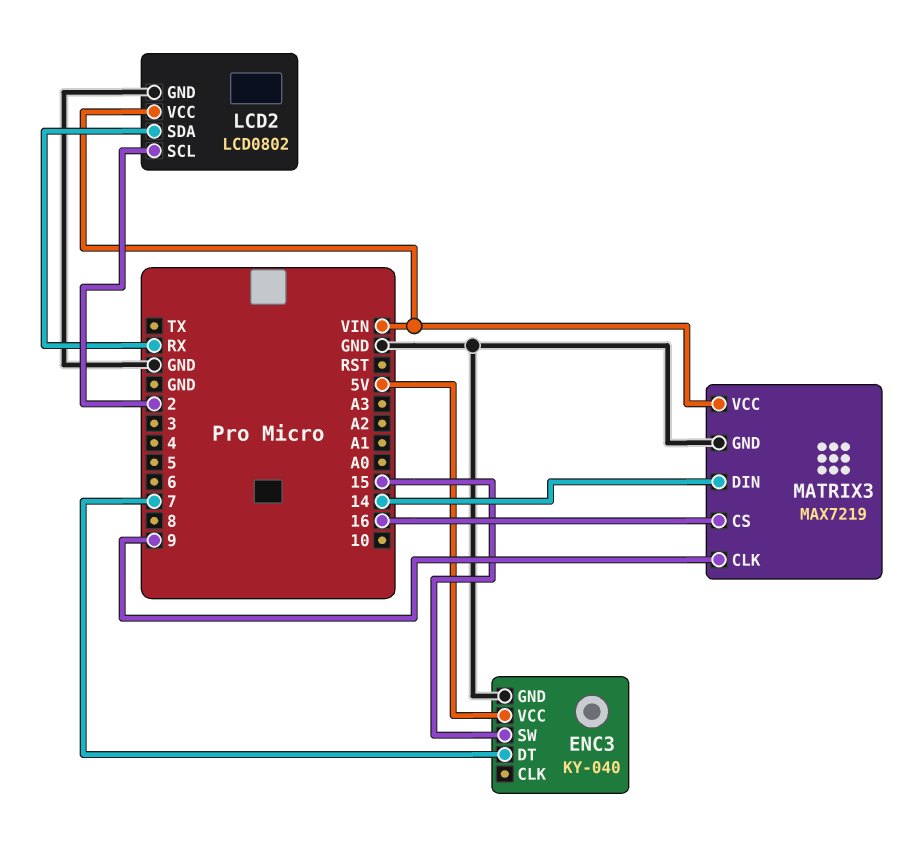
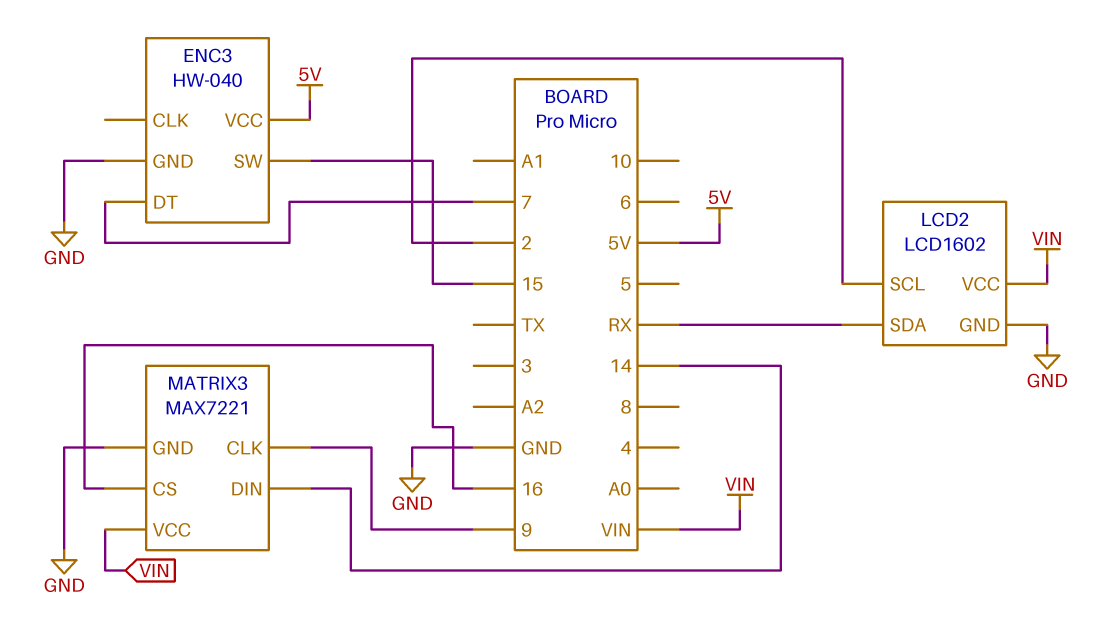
ENC3: KY-040 -> HW-040
LCD2: LCD0802 -> LCD1602
MATRIX3: MAX7219 -> MAX7221

